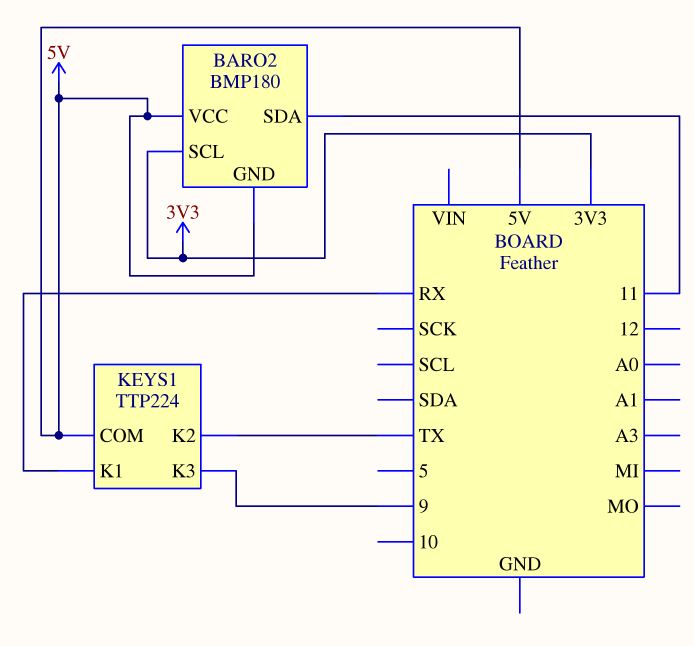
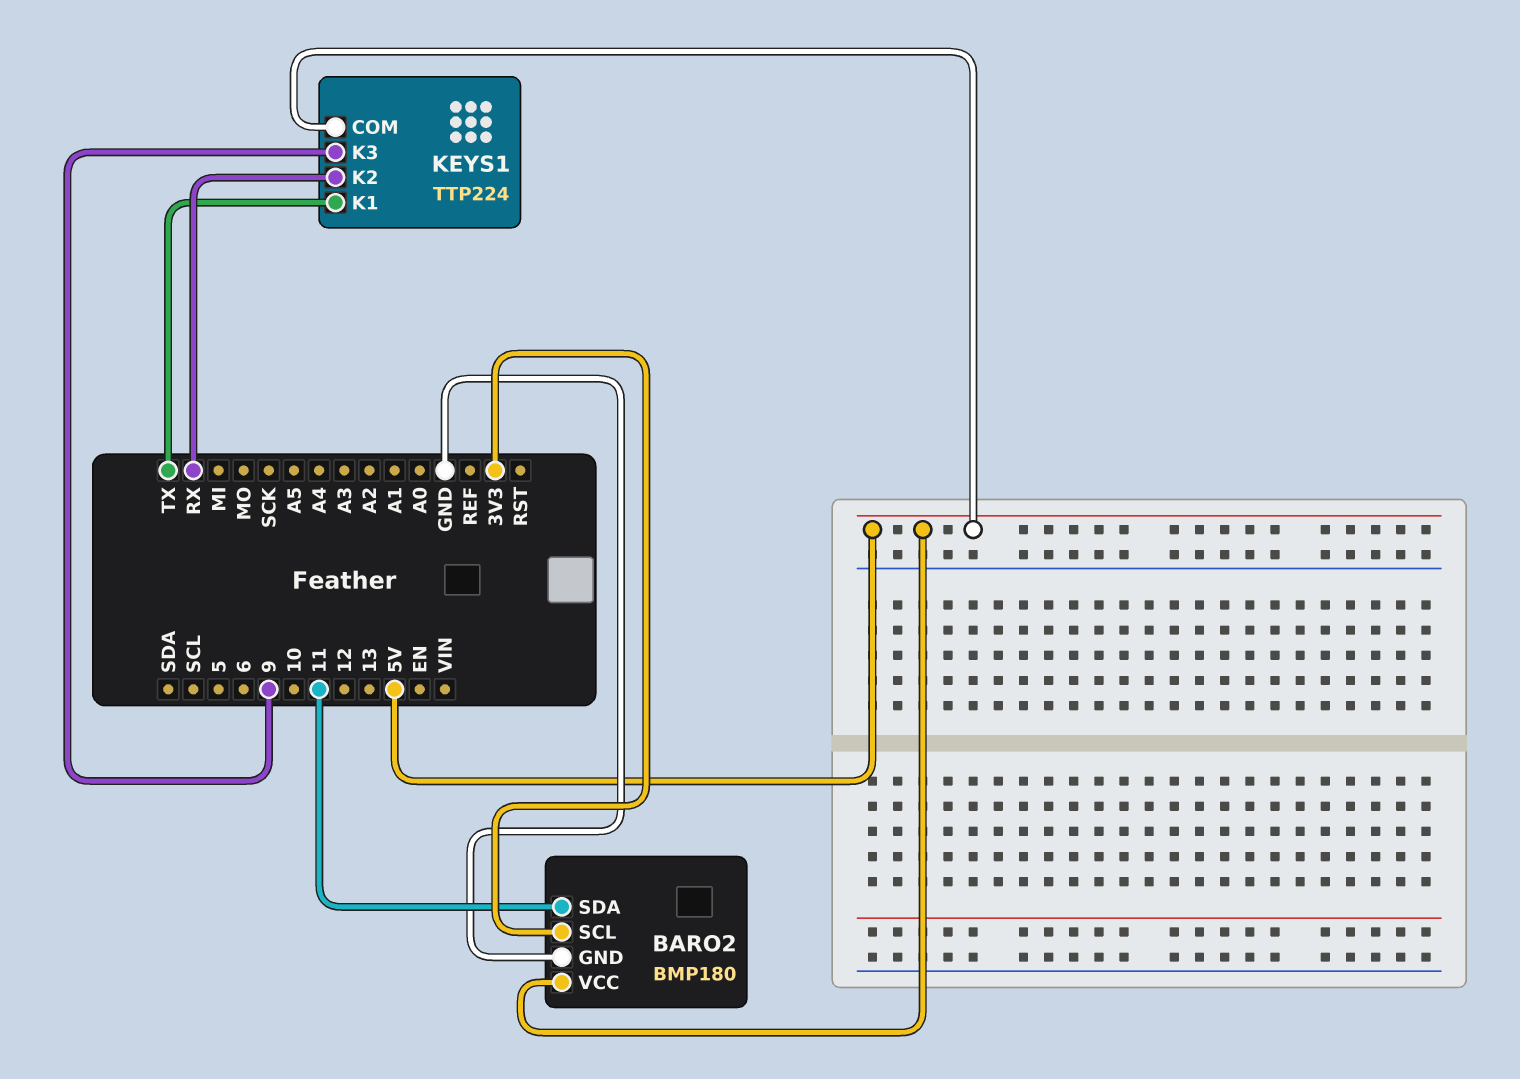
BARO2 pin GND: 5V -> GND
KEYS1 pin K1: RX -> TX
KEYS1 pin K2: TX -> RX

